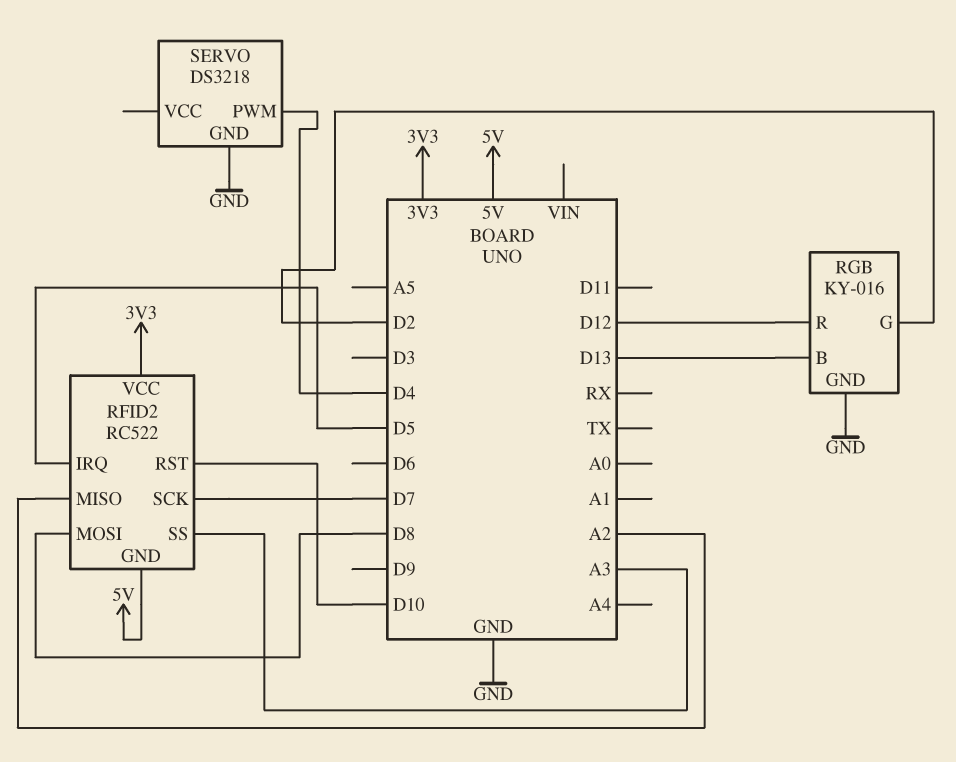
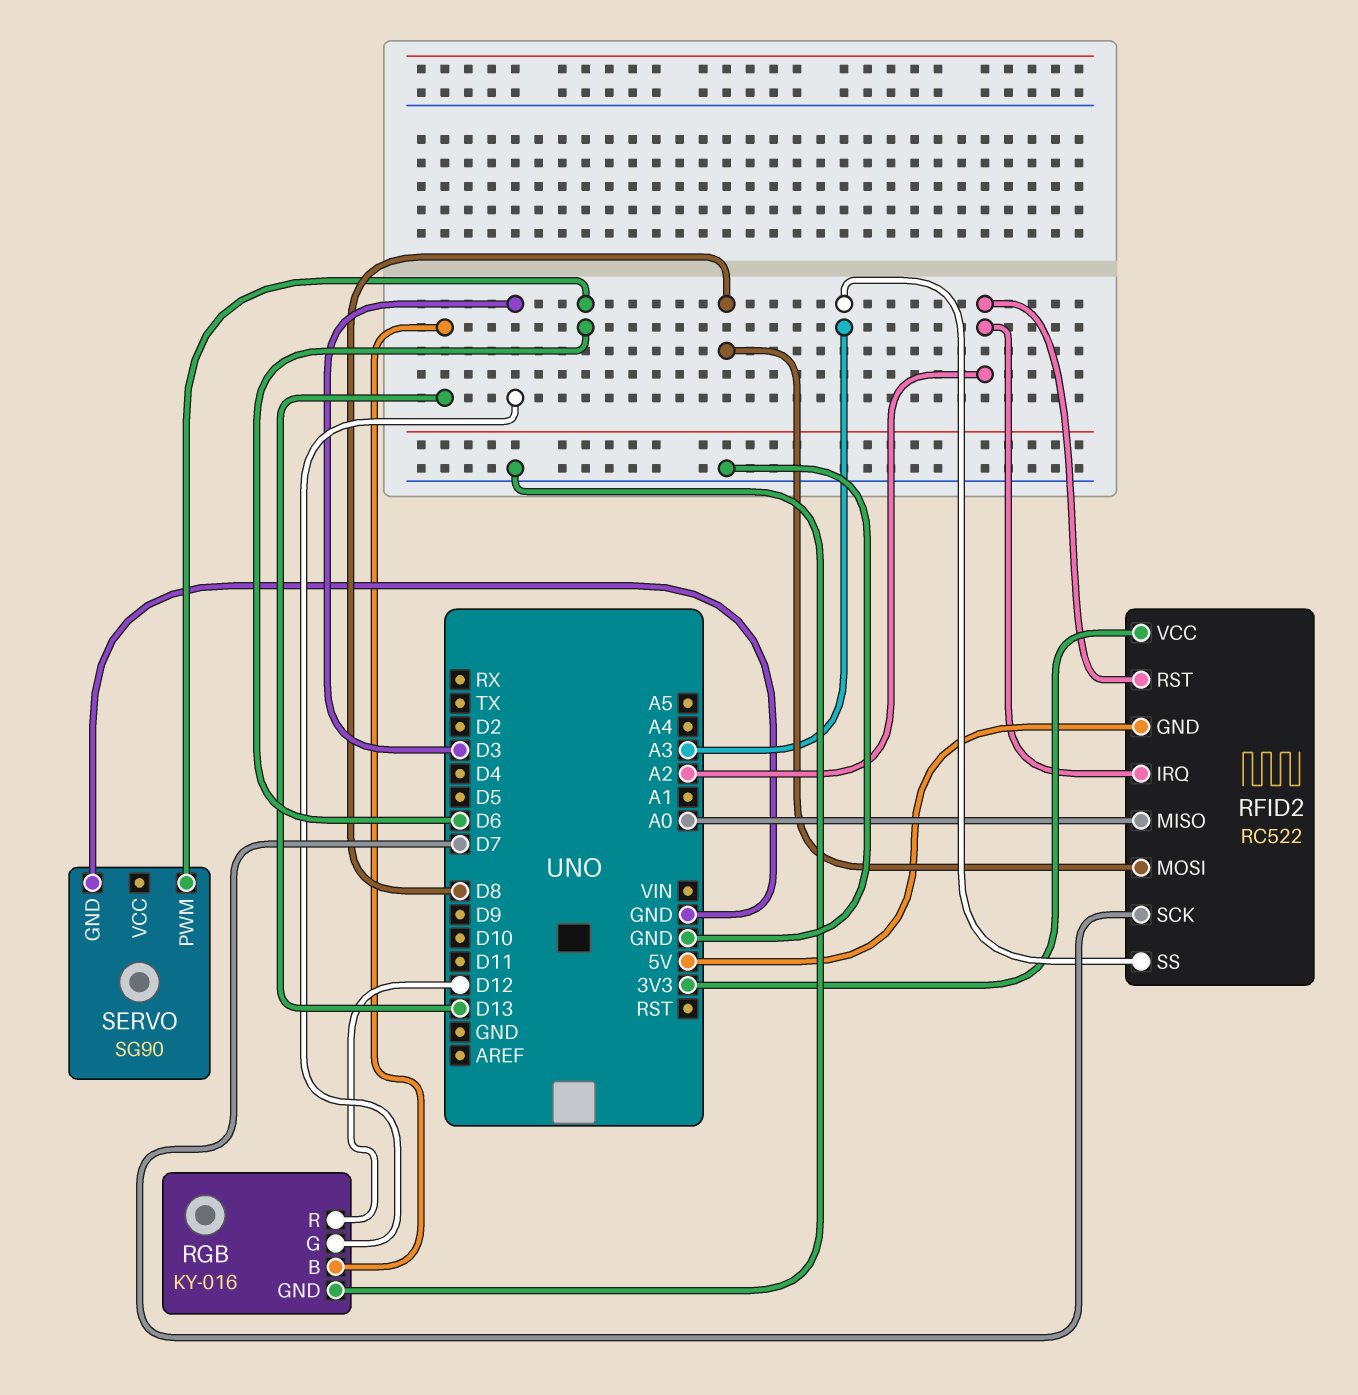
RFID2 pin IRQ: D5 -> A2
RFID2 pin MISO: A2 -> A0
RFID2 pin RST: D10 -> A2
RGB pin G: D2 -> D3
SERVO: DS3218 -> SG90
SERVO pin PWM: D4 -> D6

